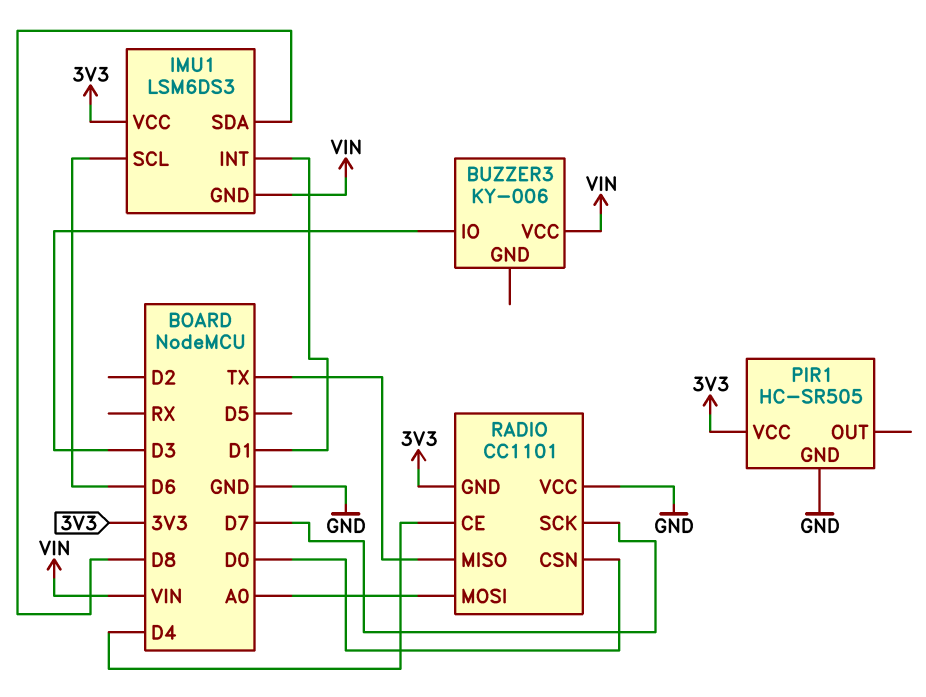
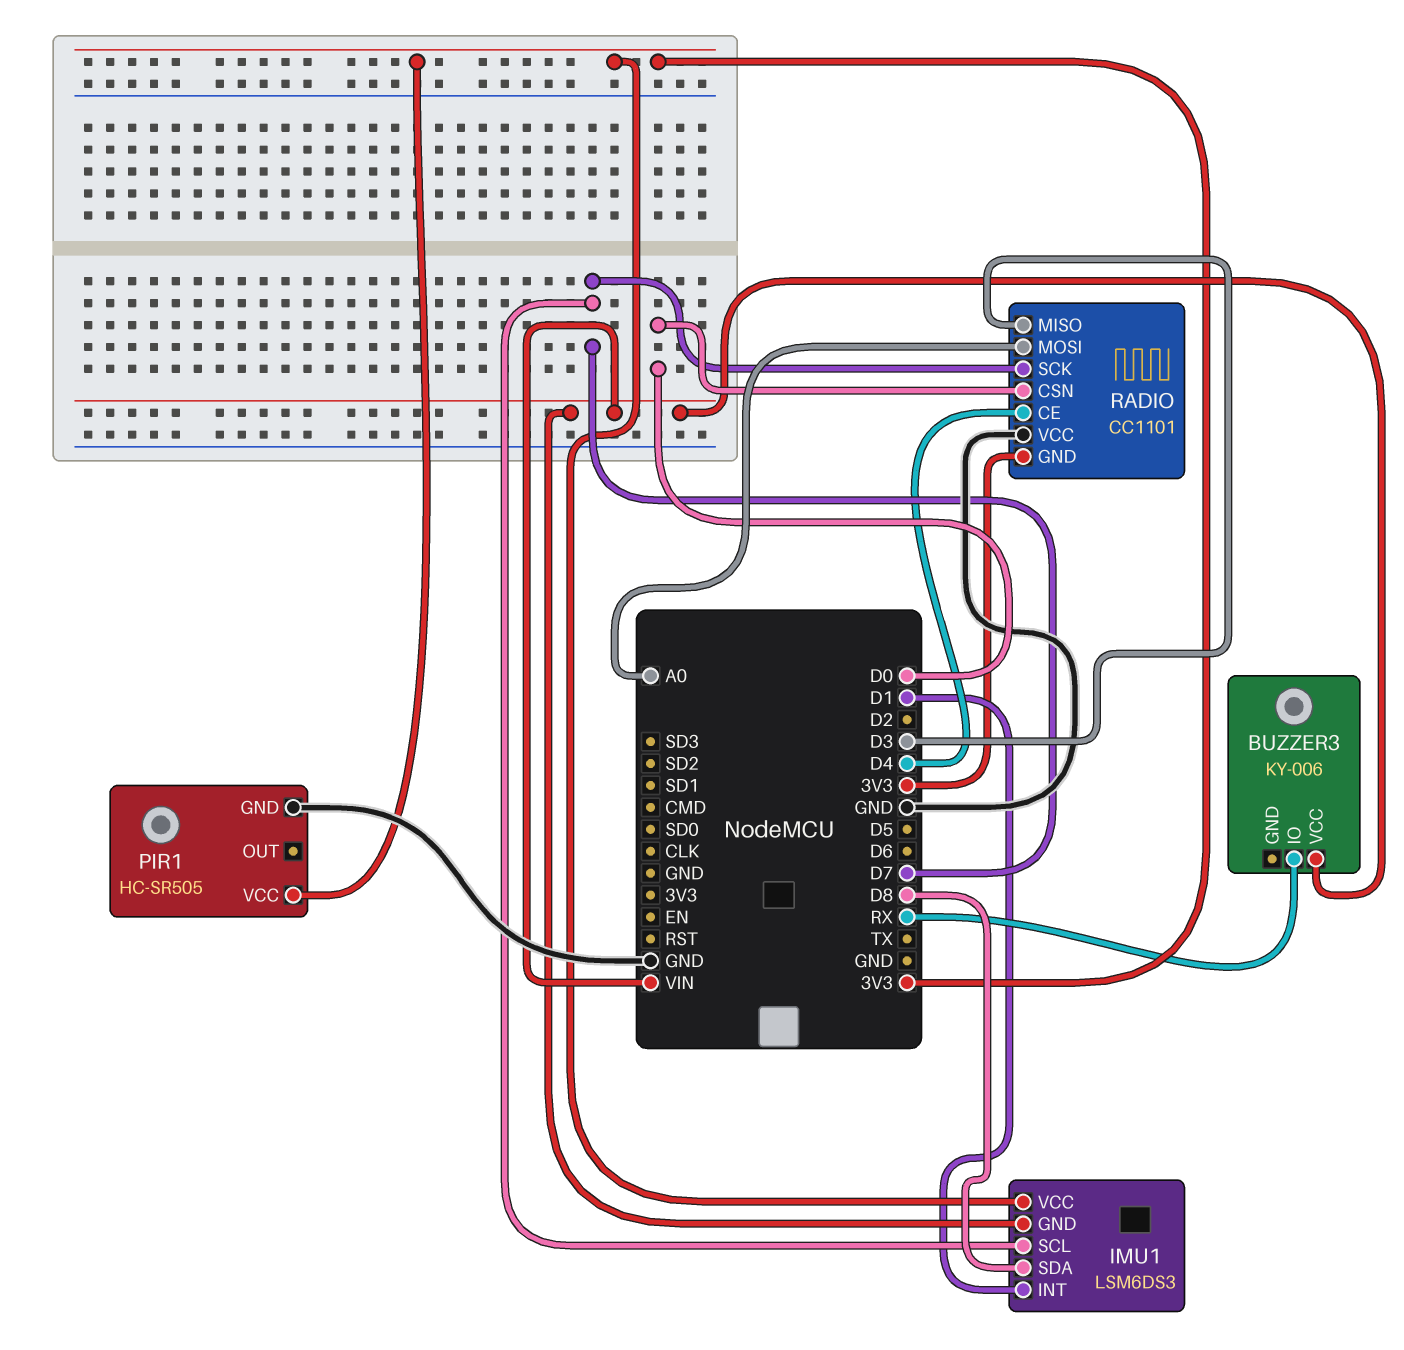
BUZZER3 pin IO: D3 -> RX
IMU1 pin SCL: D6 -> D7
RADIO pin MISO: TX -> D3

